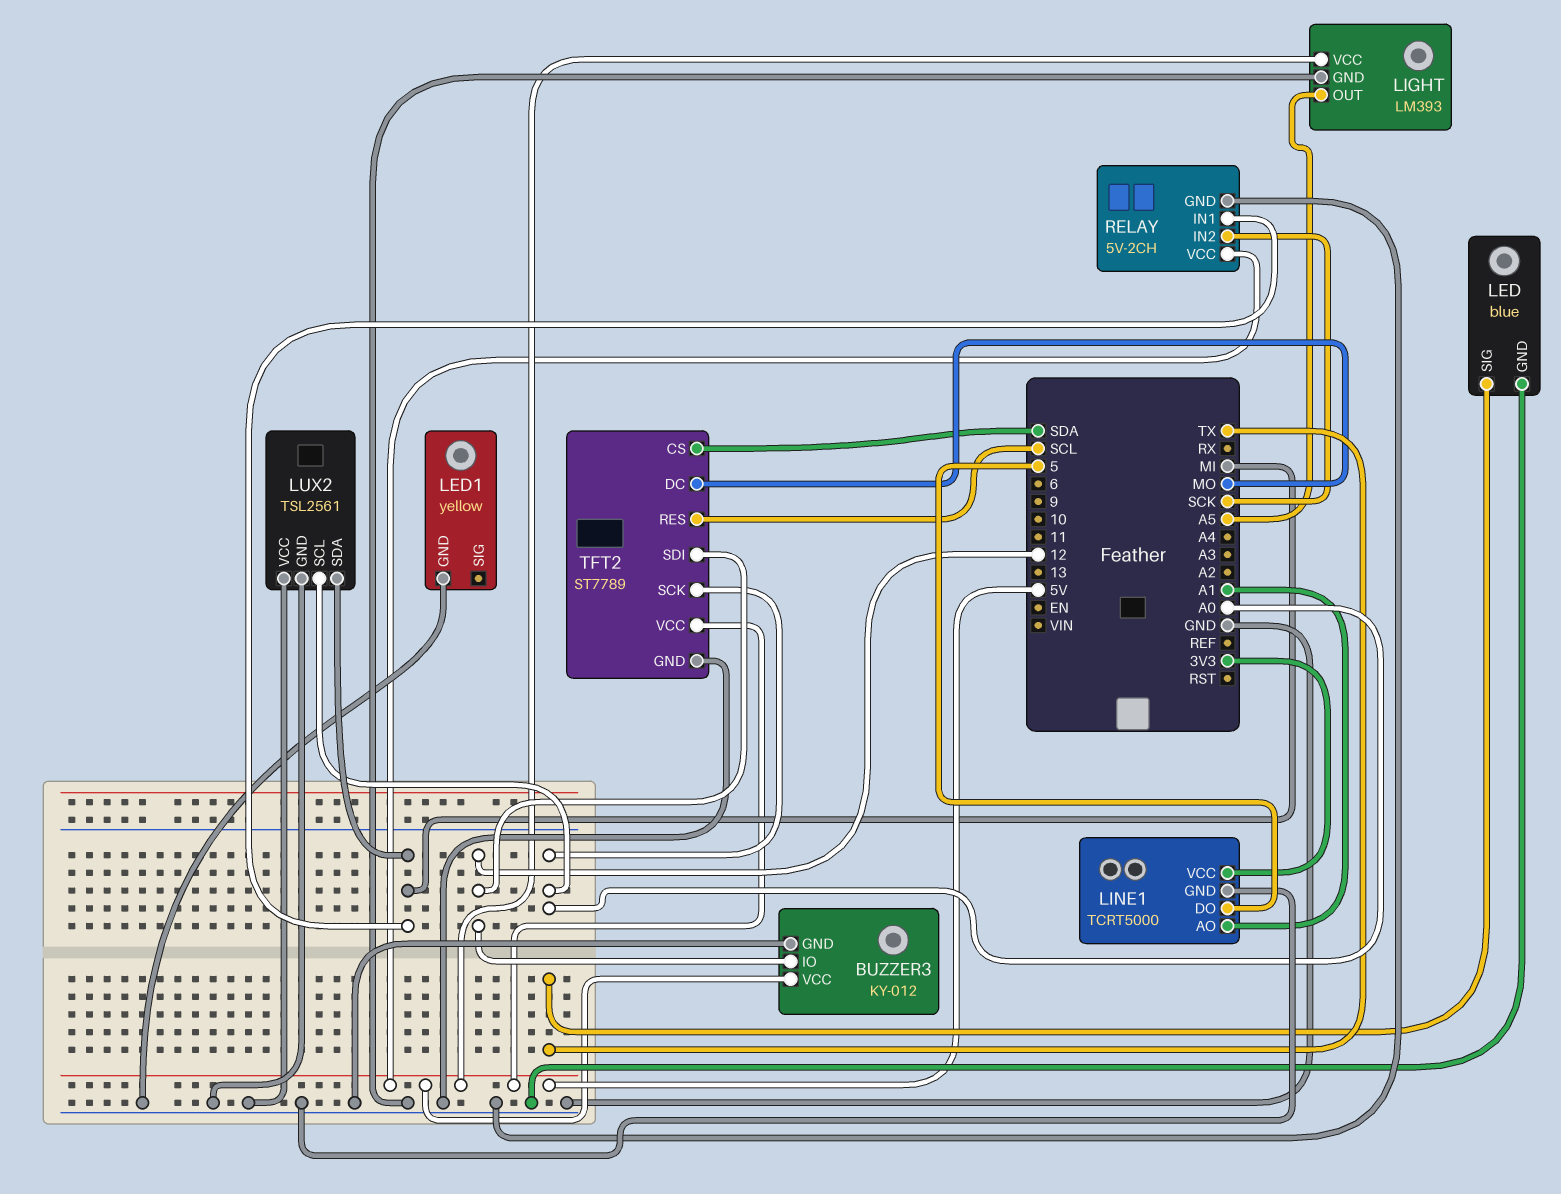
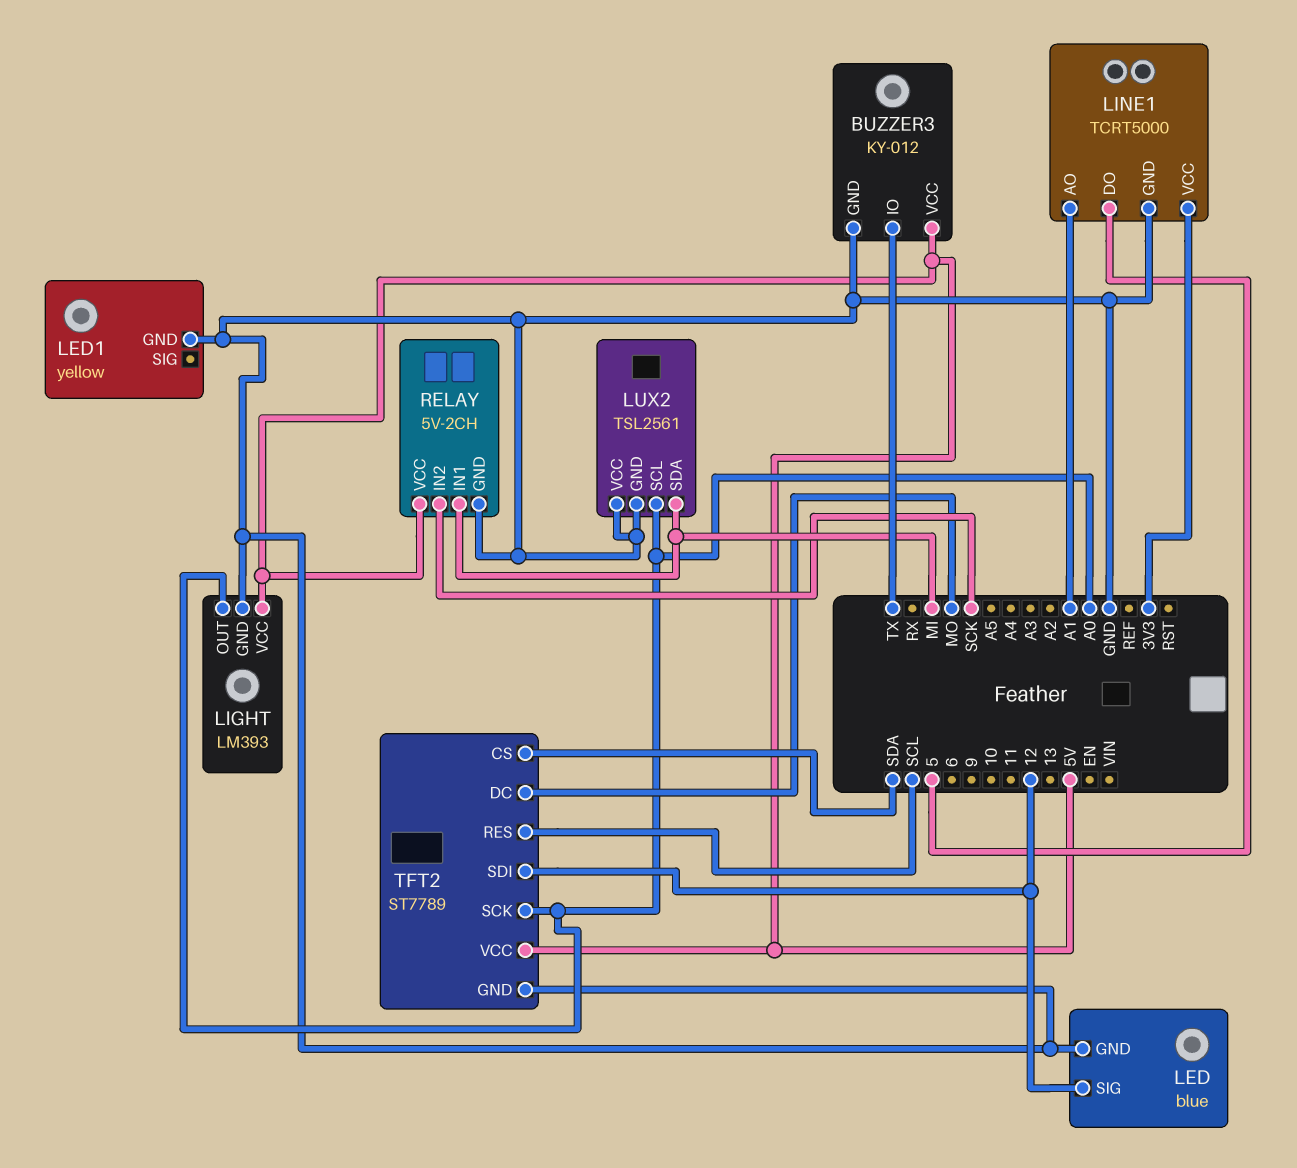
BUZZER3 pin IO: 12 -> TX
LED pin SIG: TX -> 12
LIGHT pin OUT: A5 -> A0

